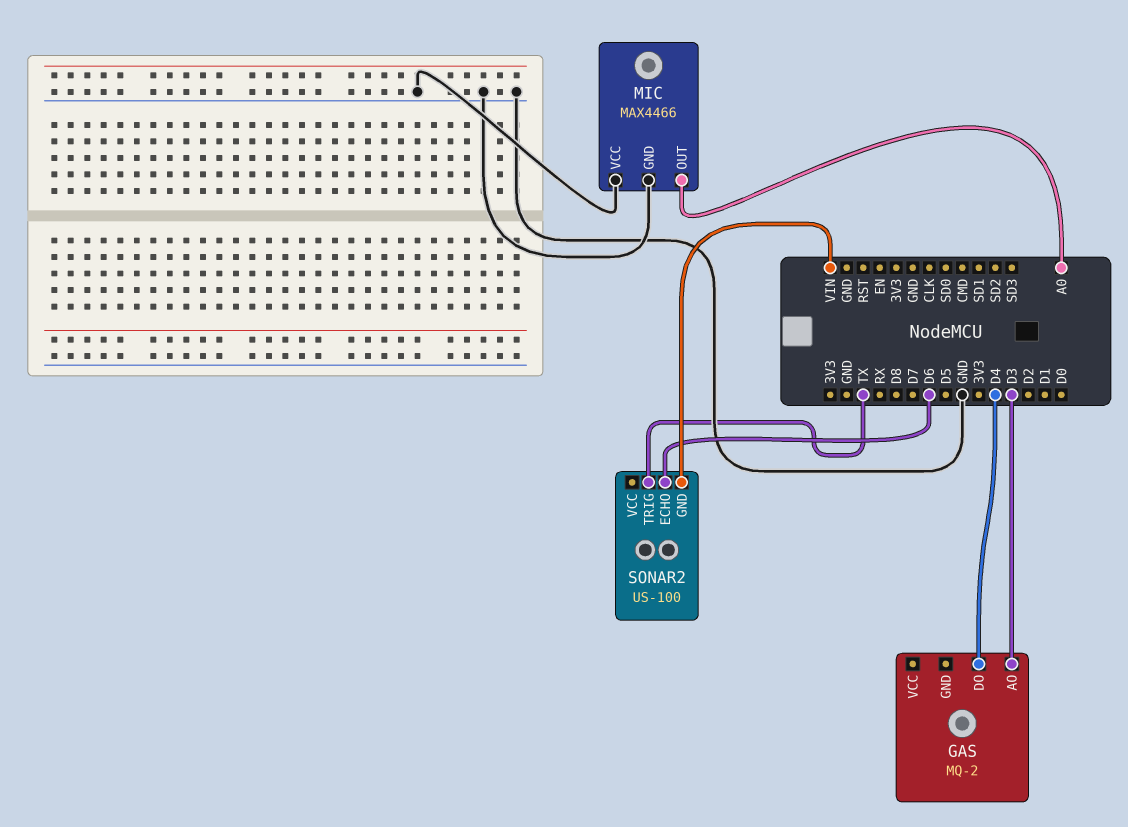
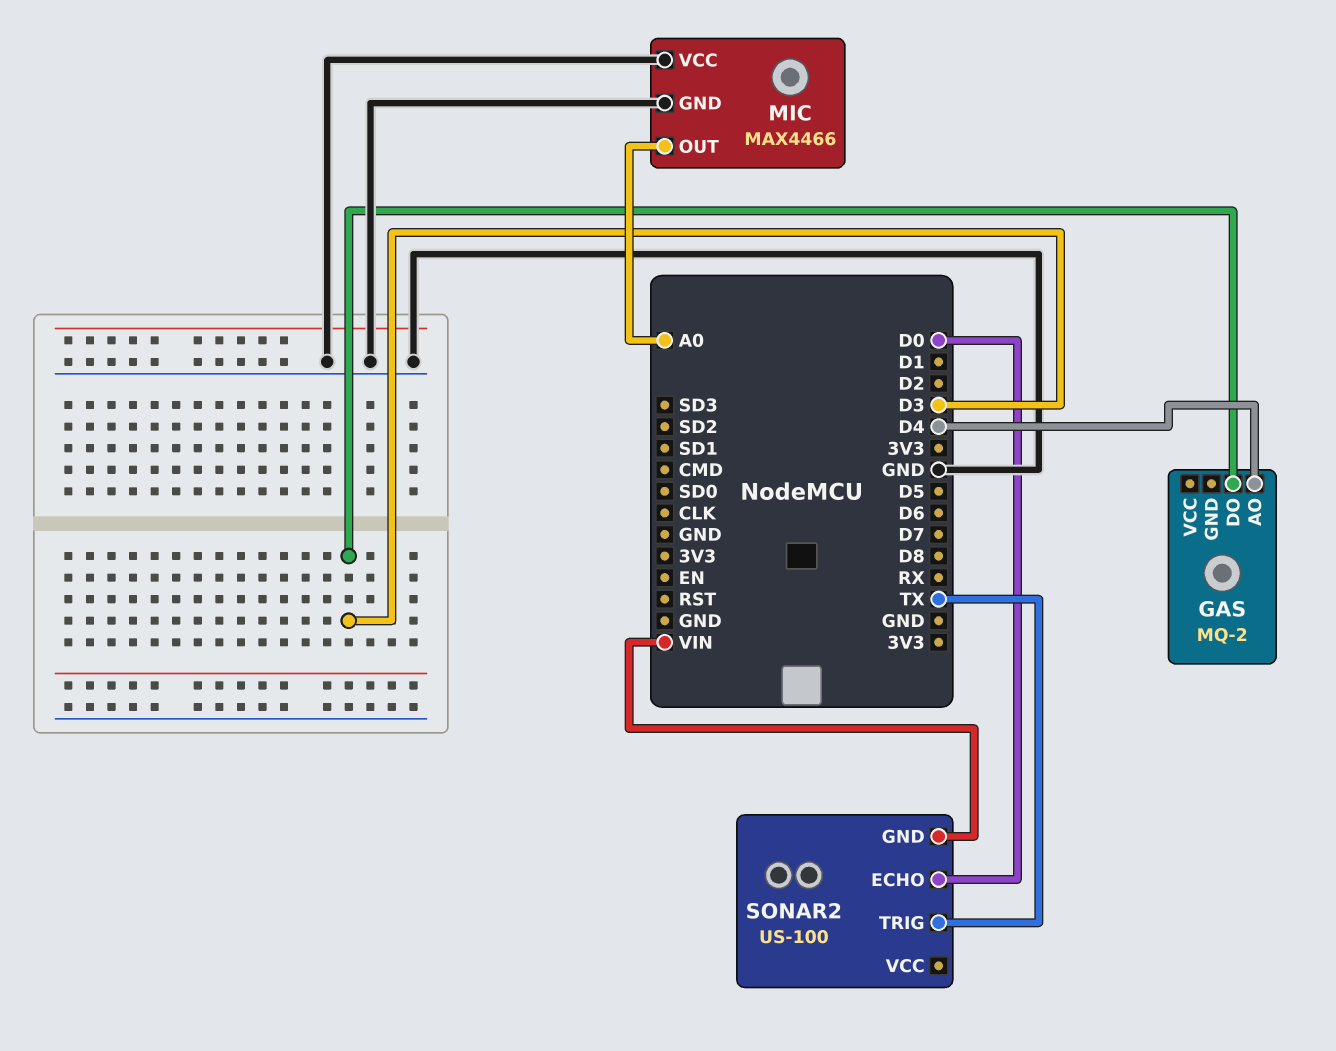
GAS pin AO: D3 -> D4
GAS pin DO: D4 -> D3
SONAR2 pin ECHO: D6 -> D0

